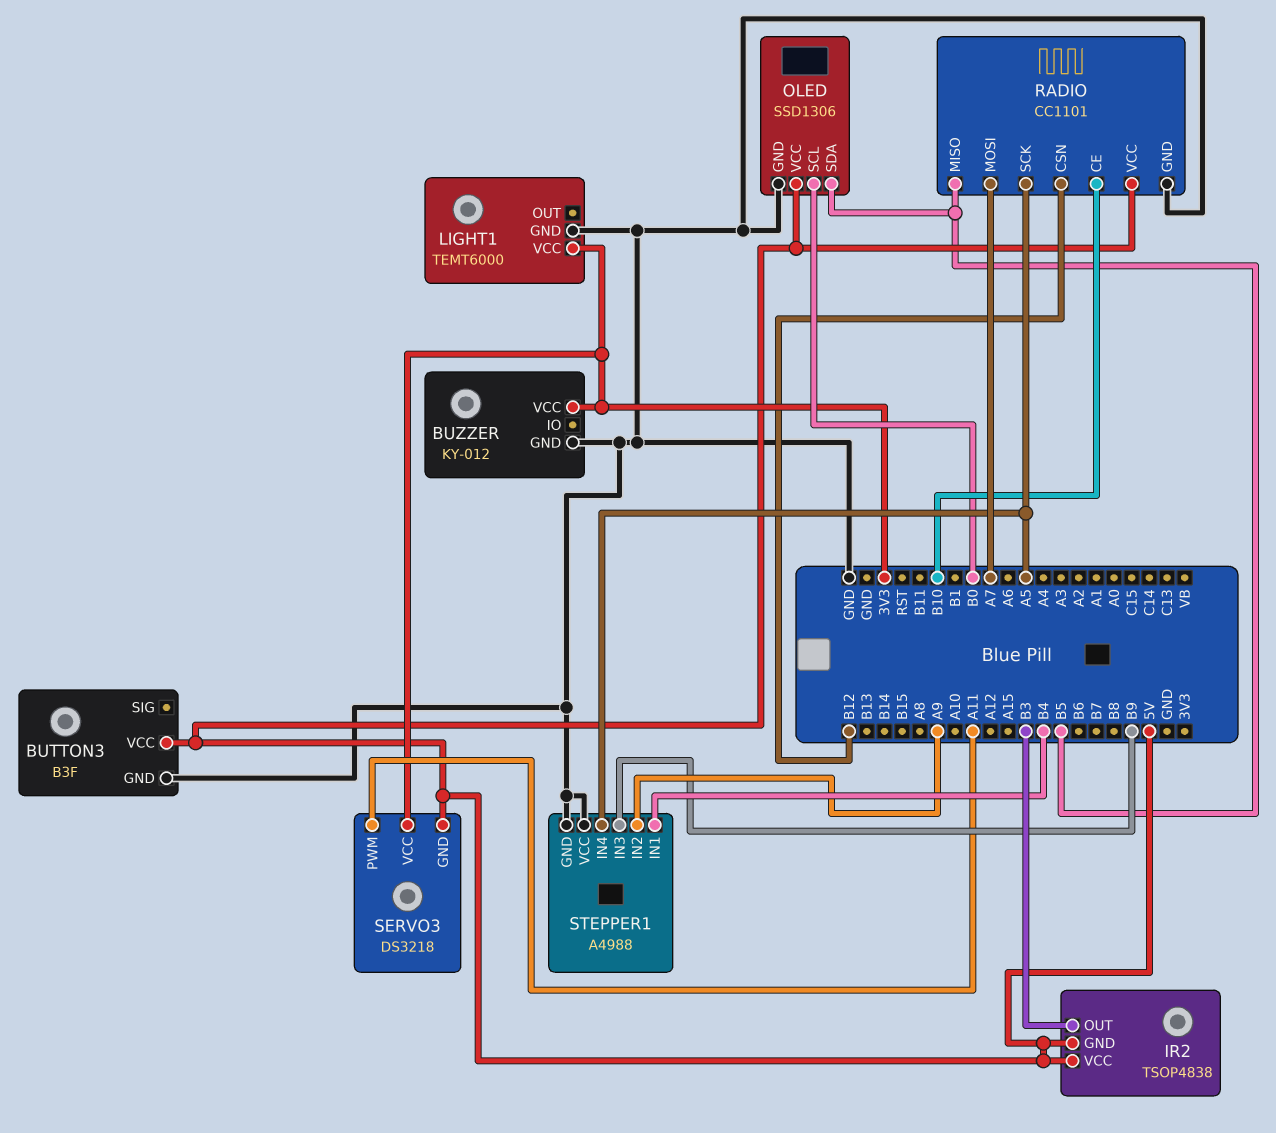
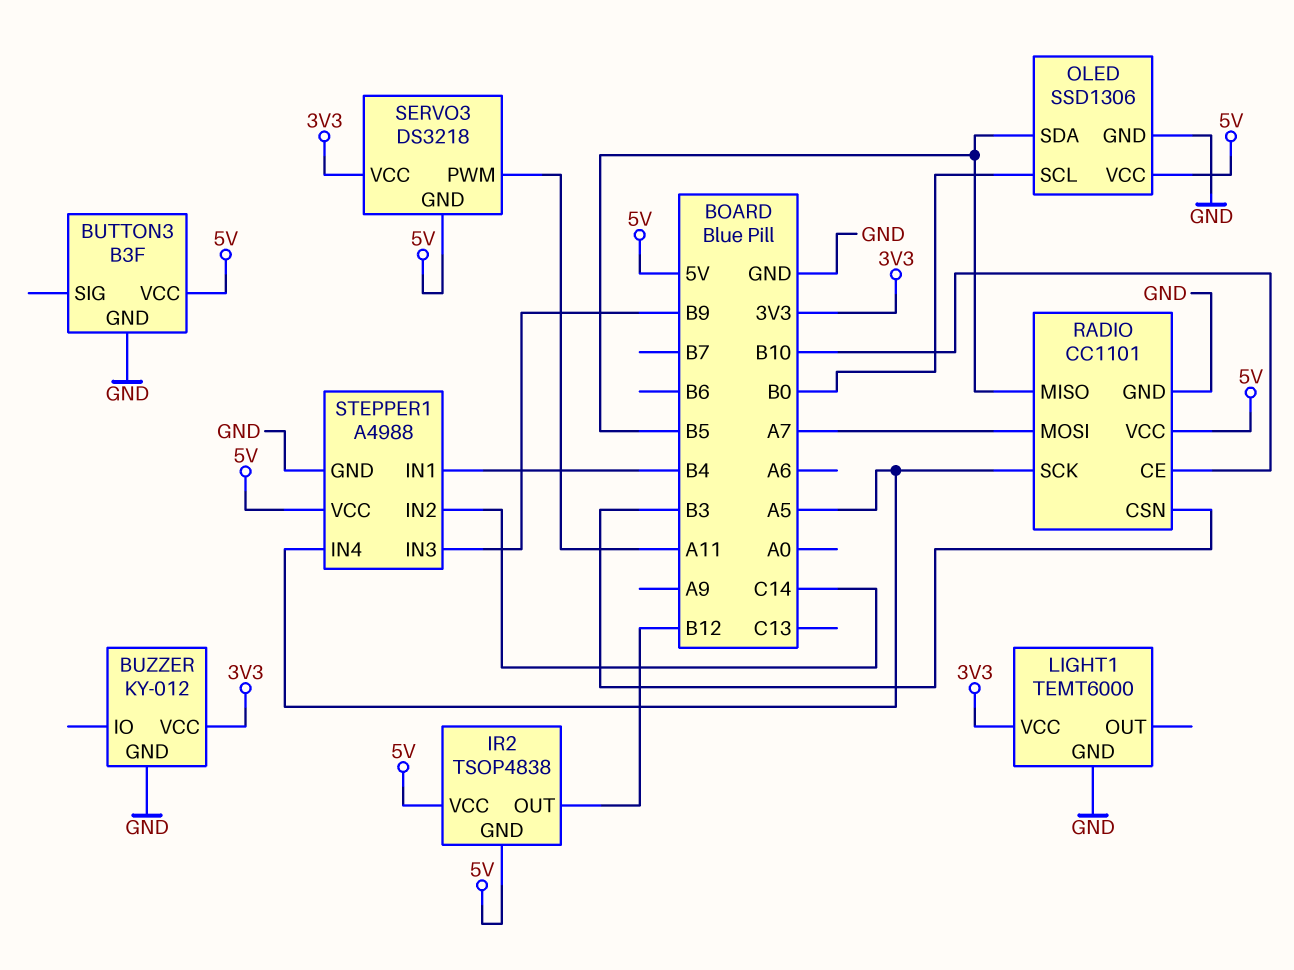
IR2 pin OUT: B3 -> B12
RADIO pin CSN: B12 -> B3
STEPPER1 pin IN2: A9 -> C14
STEPPER1 pin VCC: GND -> 5V

